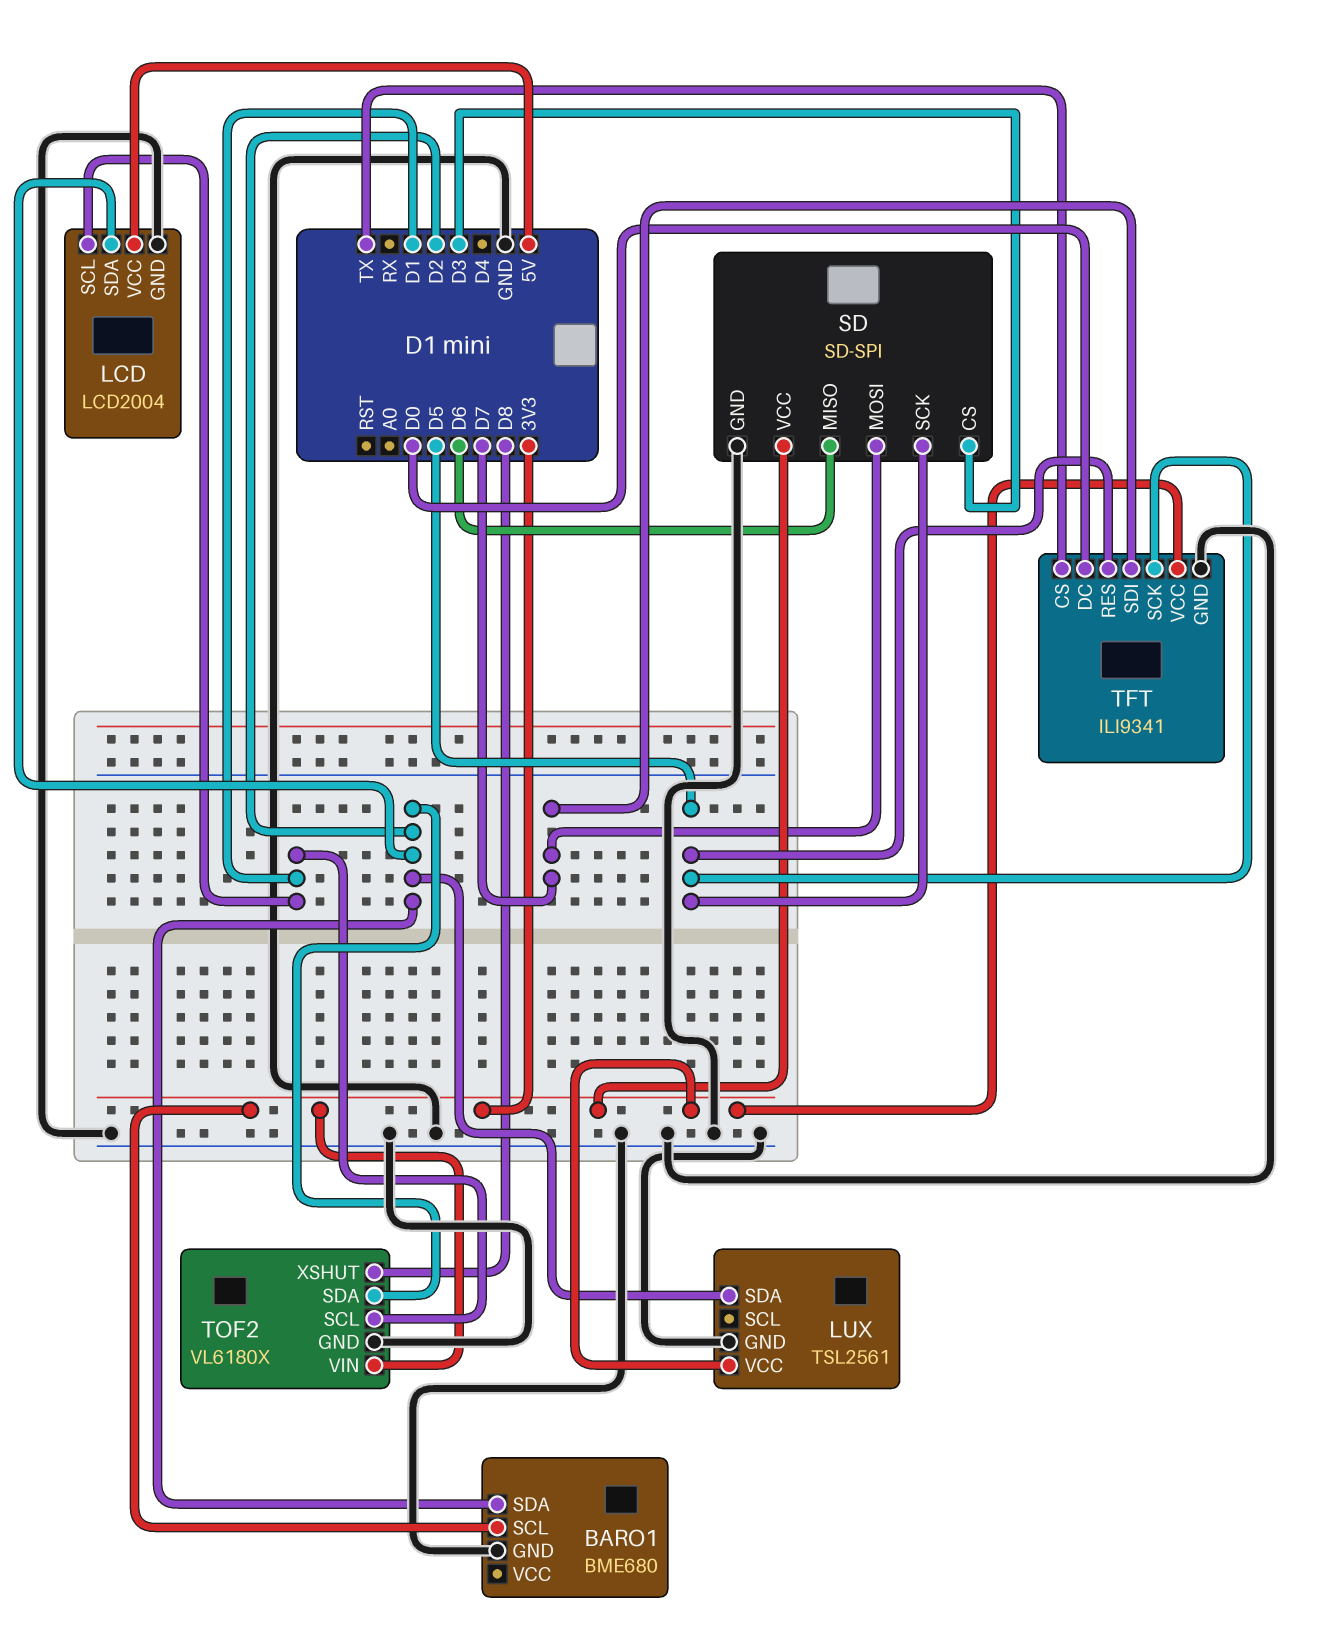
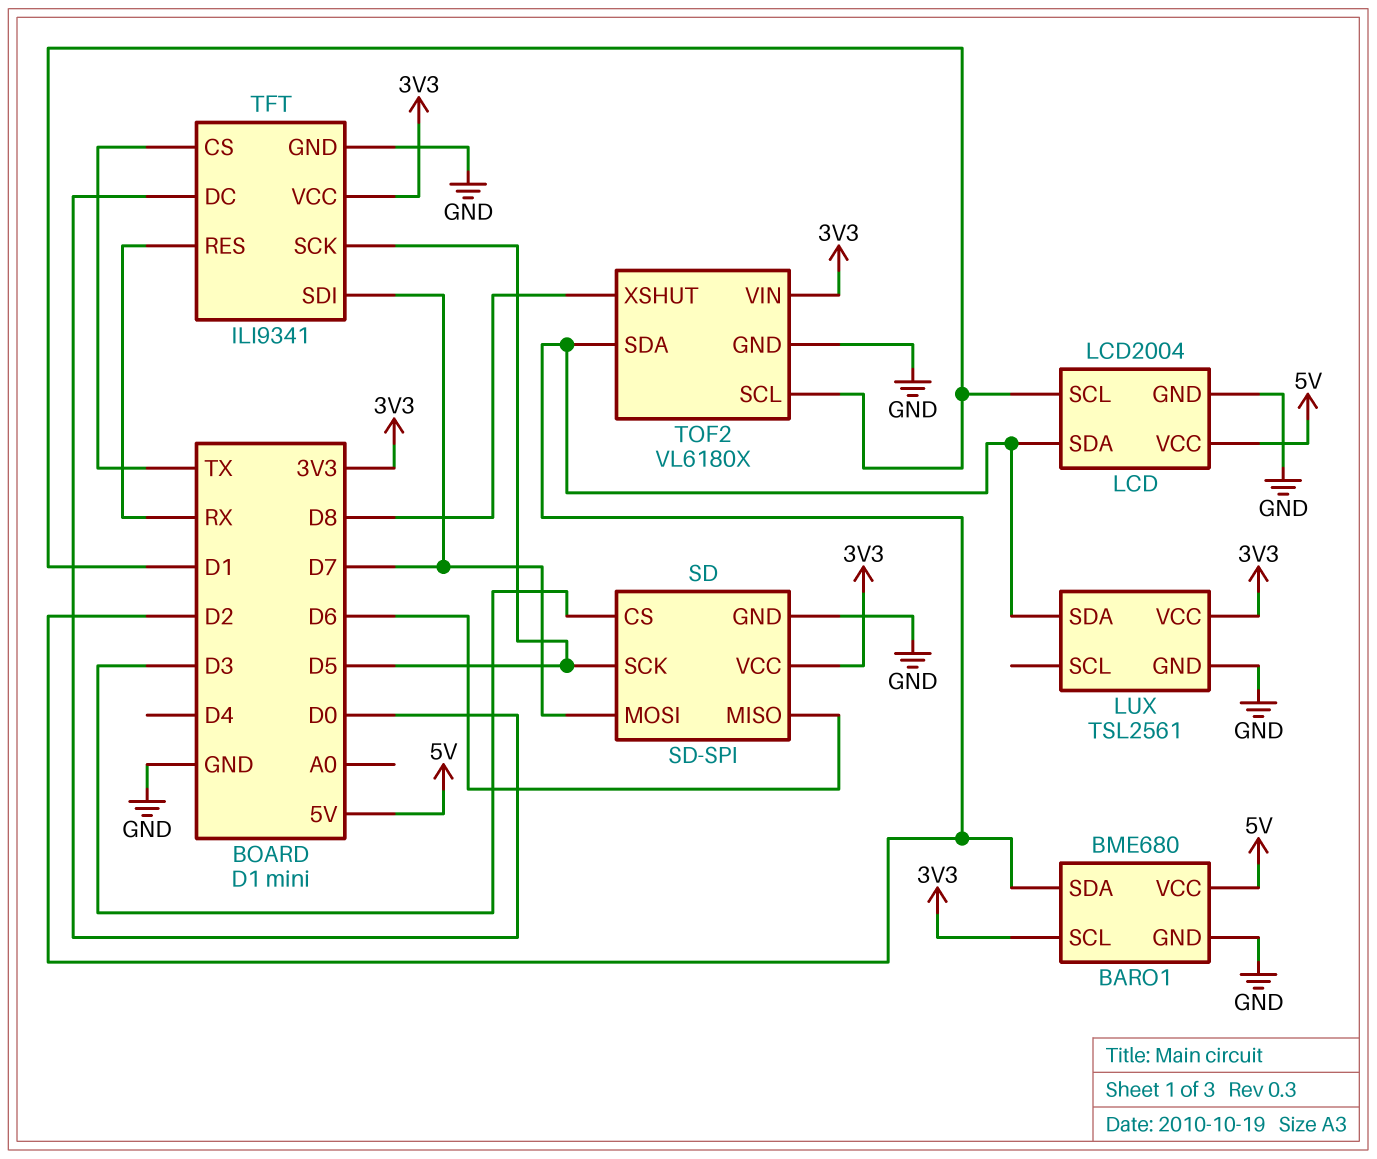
BARO1 pin VCC: none -> 5V
TFT pin RES: D5 -> RX

